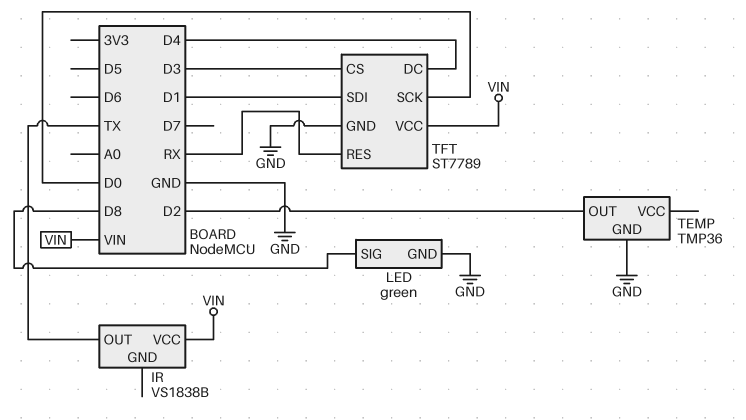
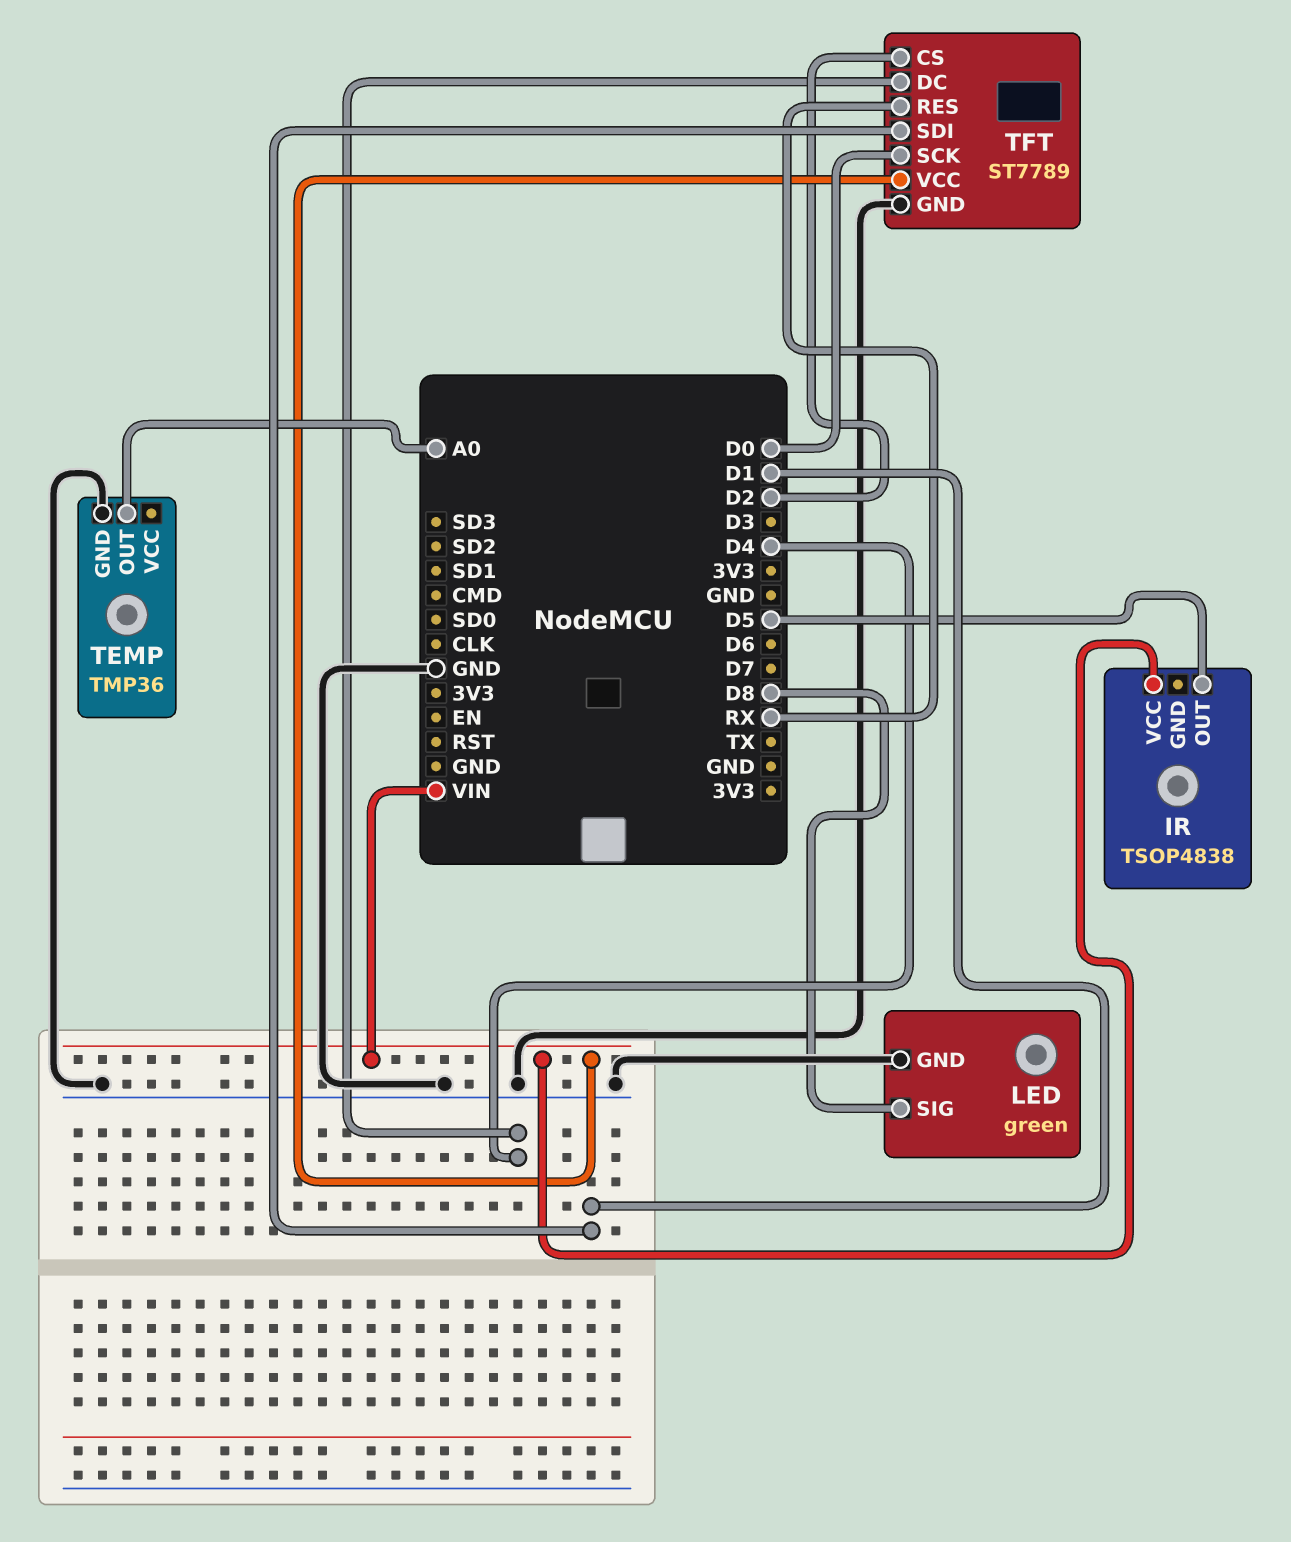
IR: VS1838B -> TSOP4838
IR pin OUT: TX -> D5
TEMP pin OUT: D2 -> A0
TFT pin CS: D3 -> D2

